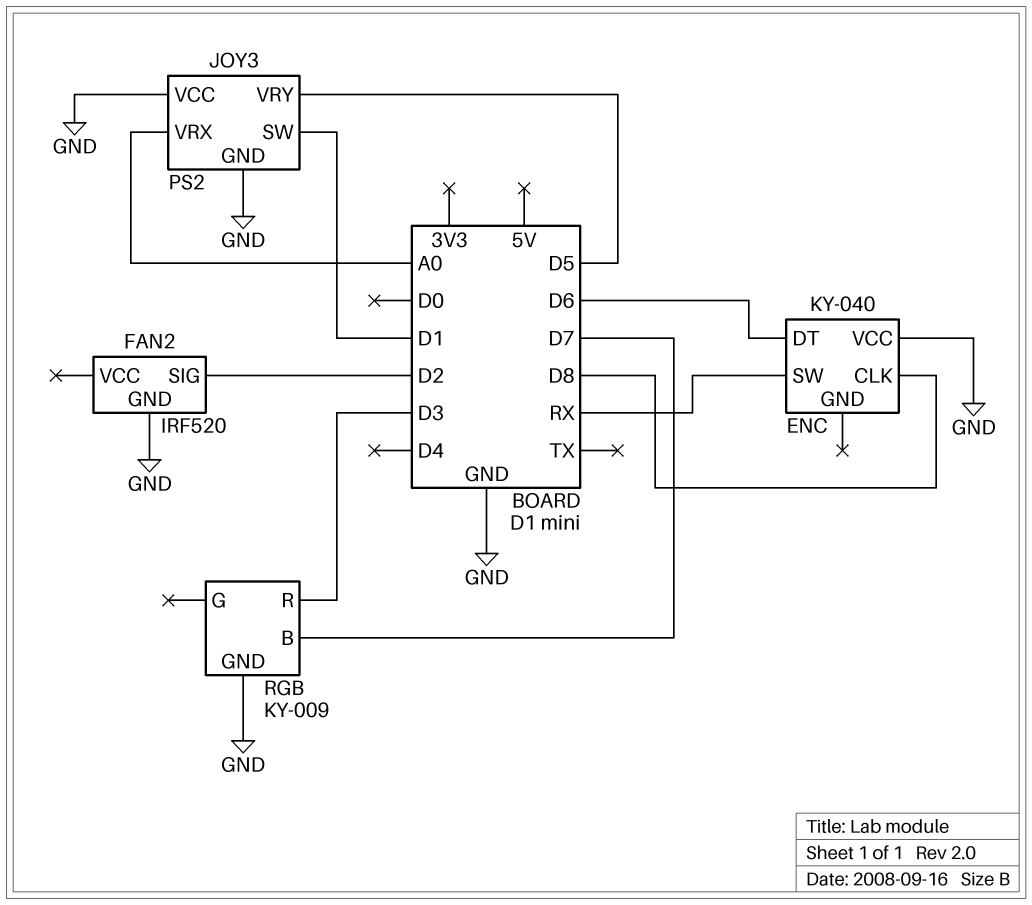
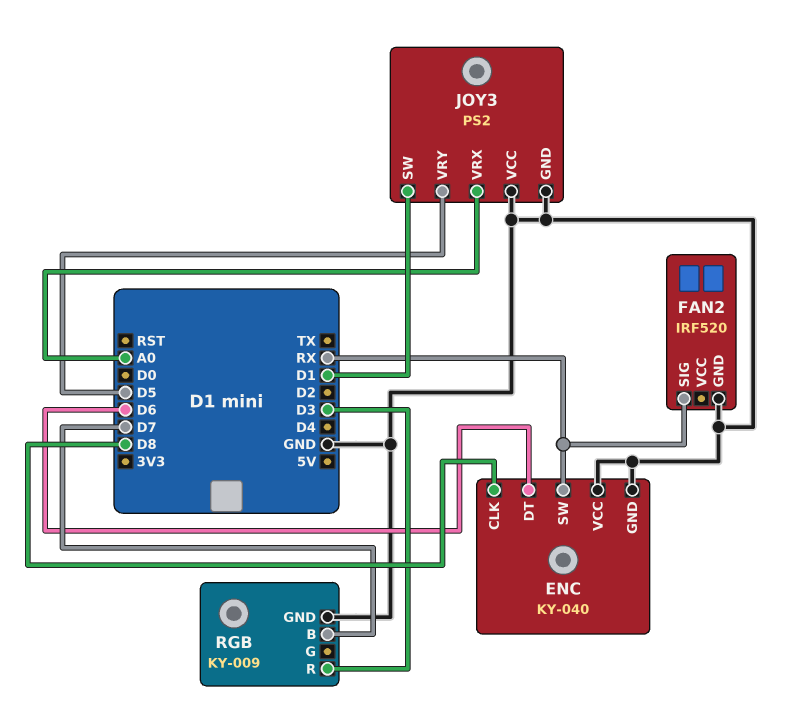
ENC pin GND: none -> GND
FAN2 pin SIG: D2 -> RX

